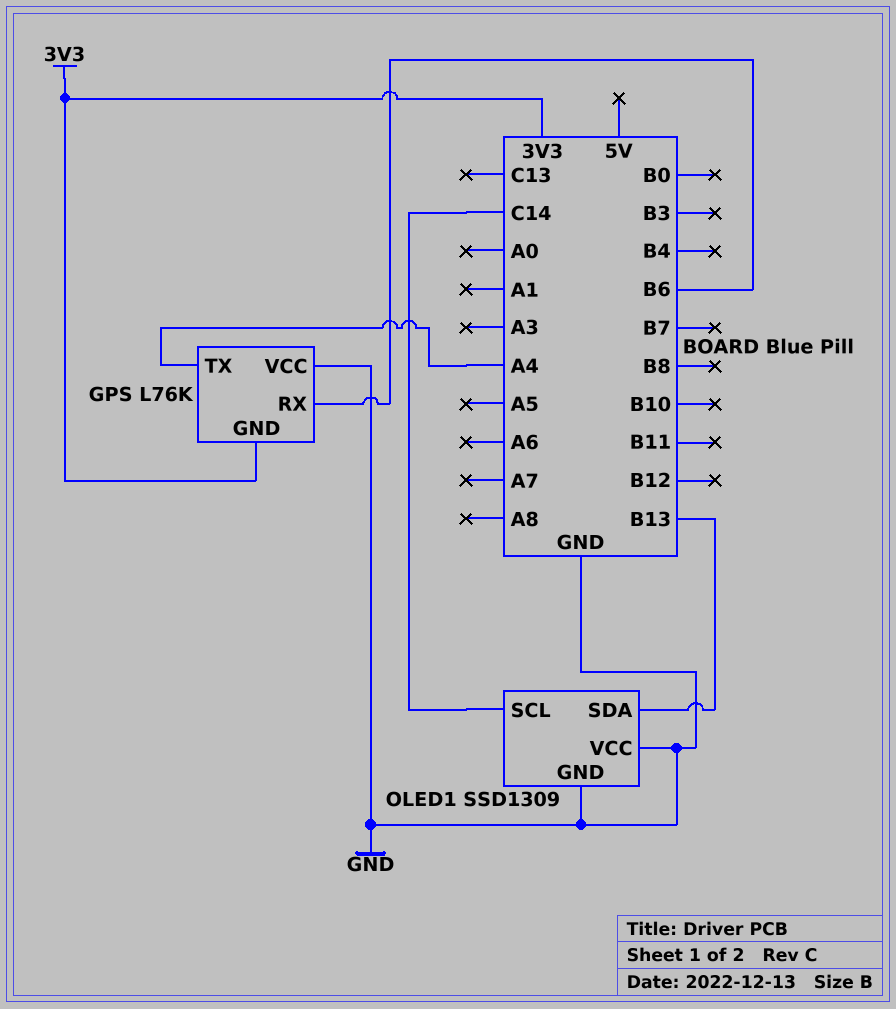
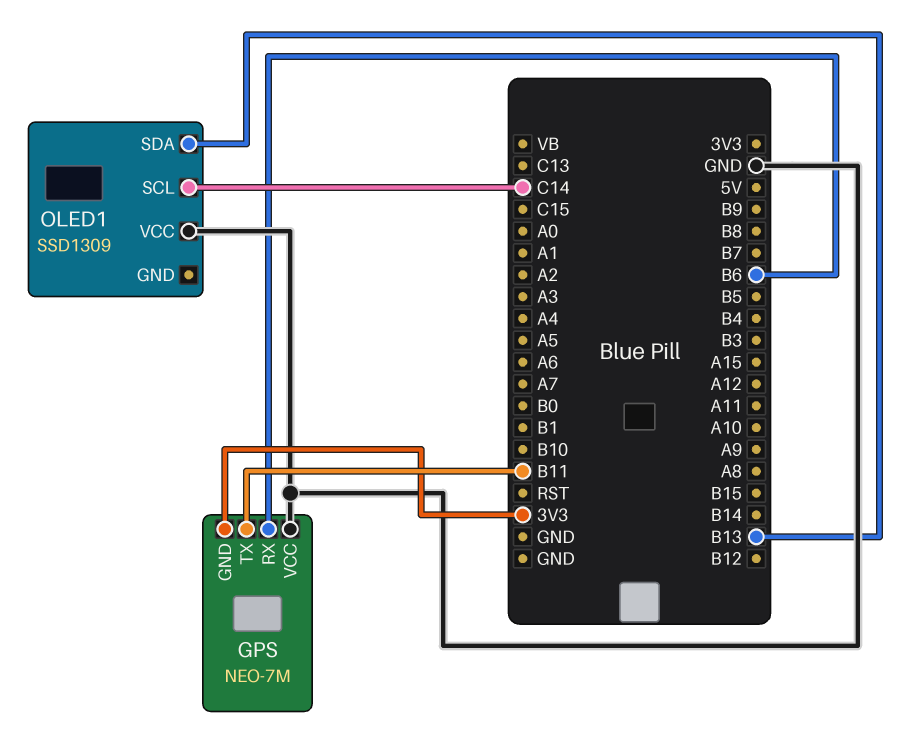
GPS: L76K -> NEO-7M
GPS pin TX: A4 -> B11
OLED1 pin GND: GND -> none

